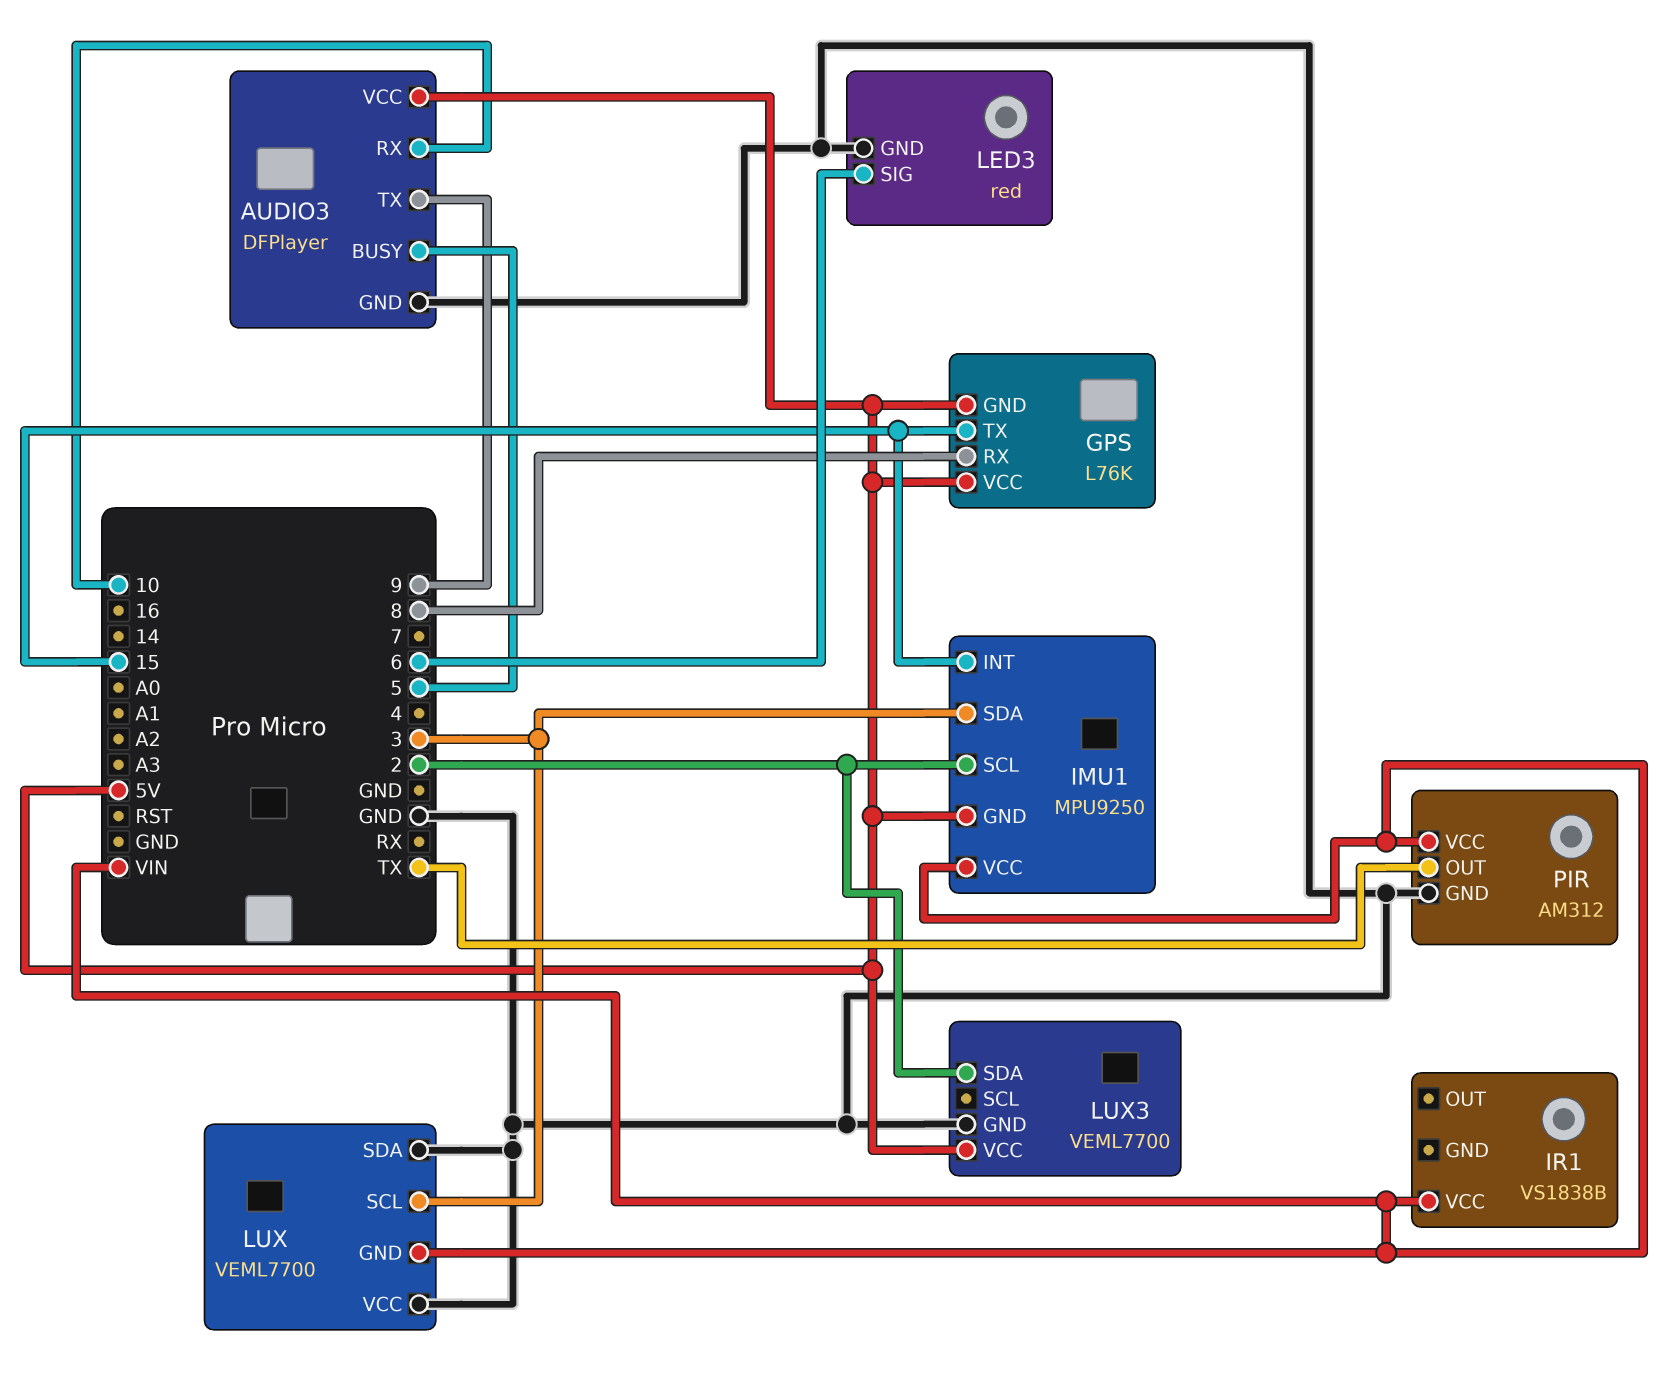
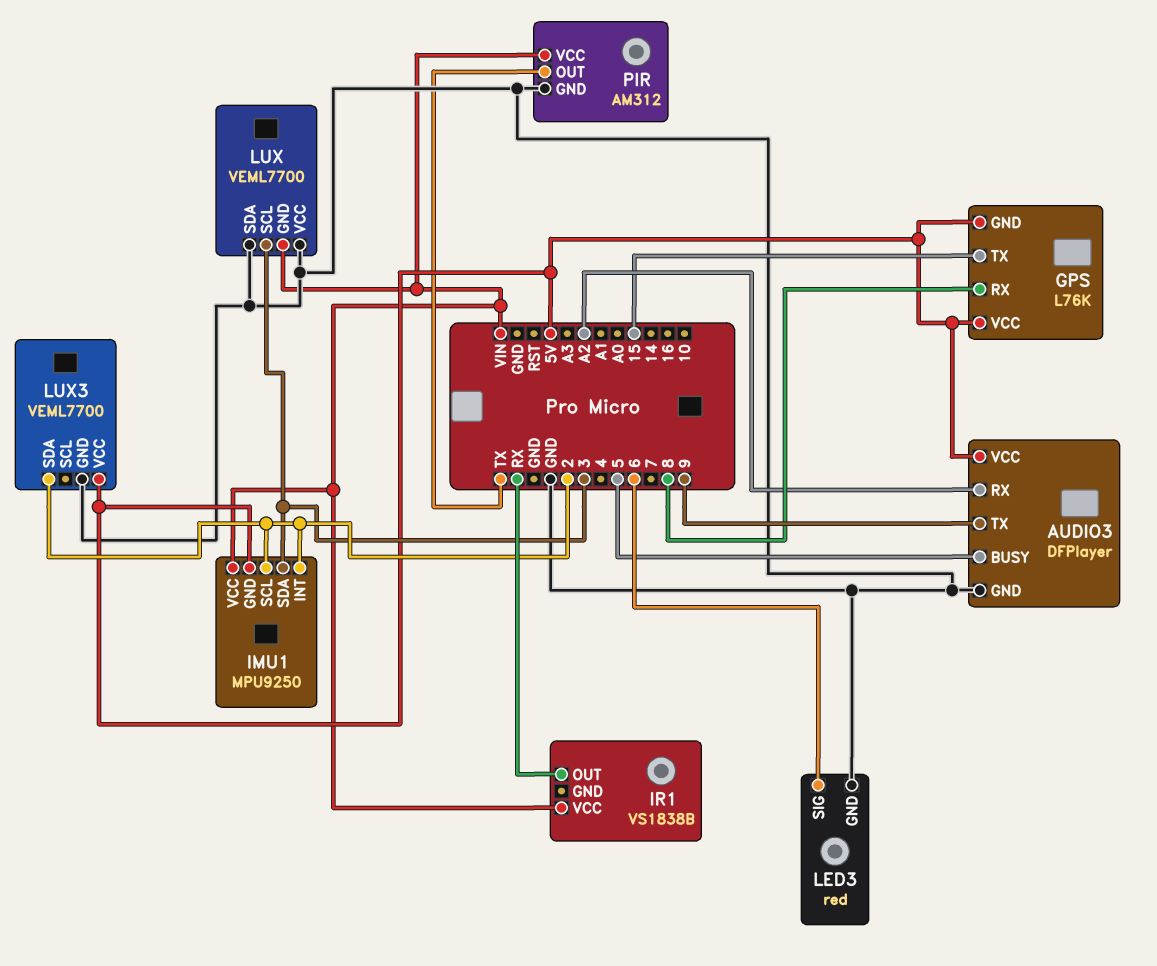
AUDIO3 pin RX: 10 -> A2
IMU1 pin INT: 15 -> 2
IR1 pin OUT: none -> RX

